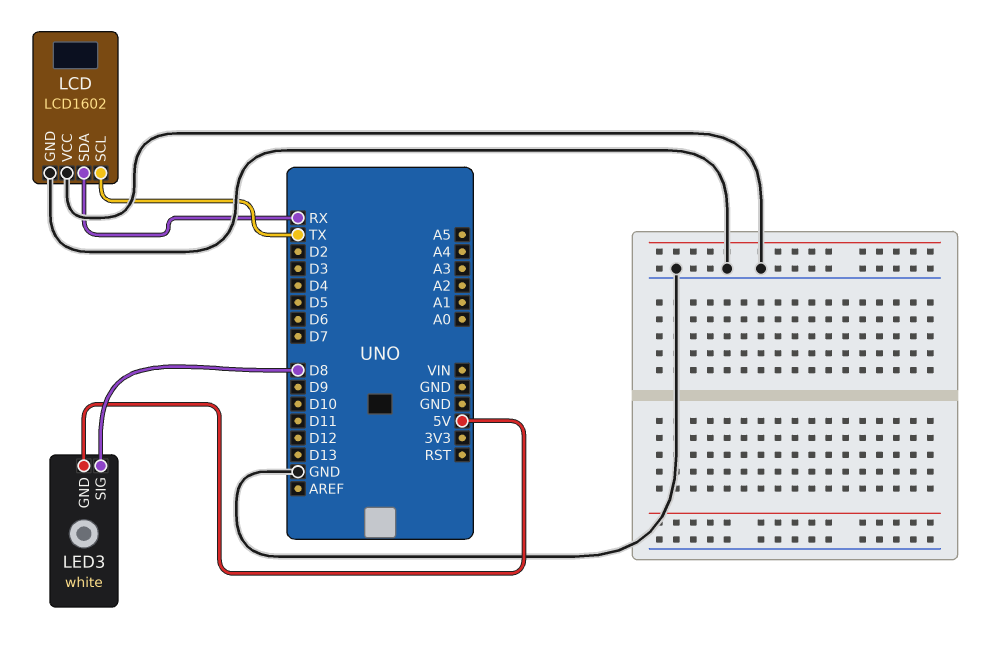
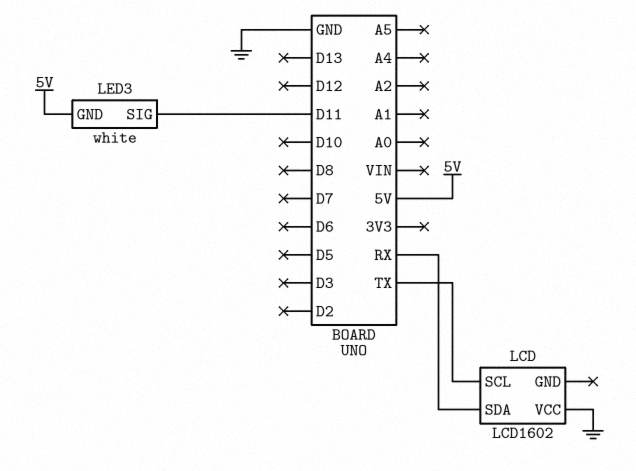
LCD pin GND: GND -> none
LED3 pin SIG: D8 -> D11

